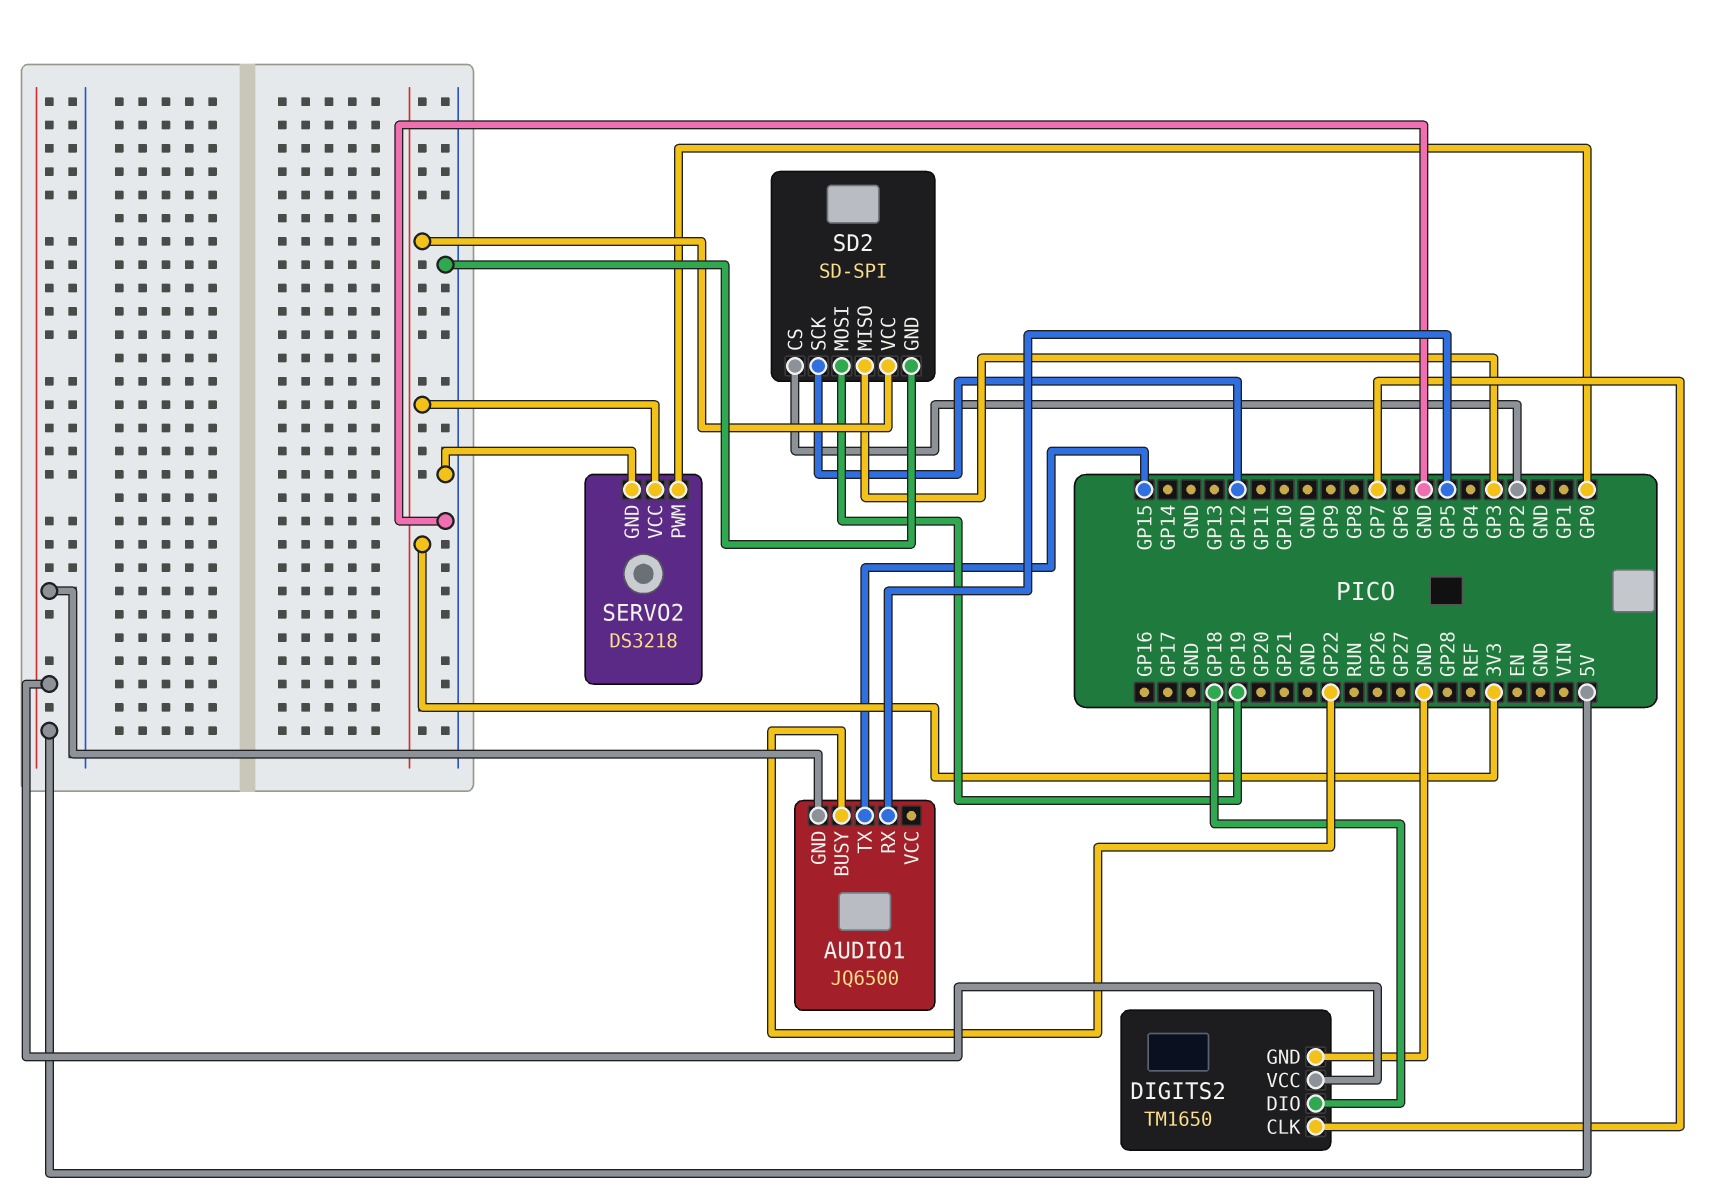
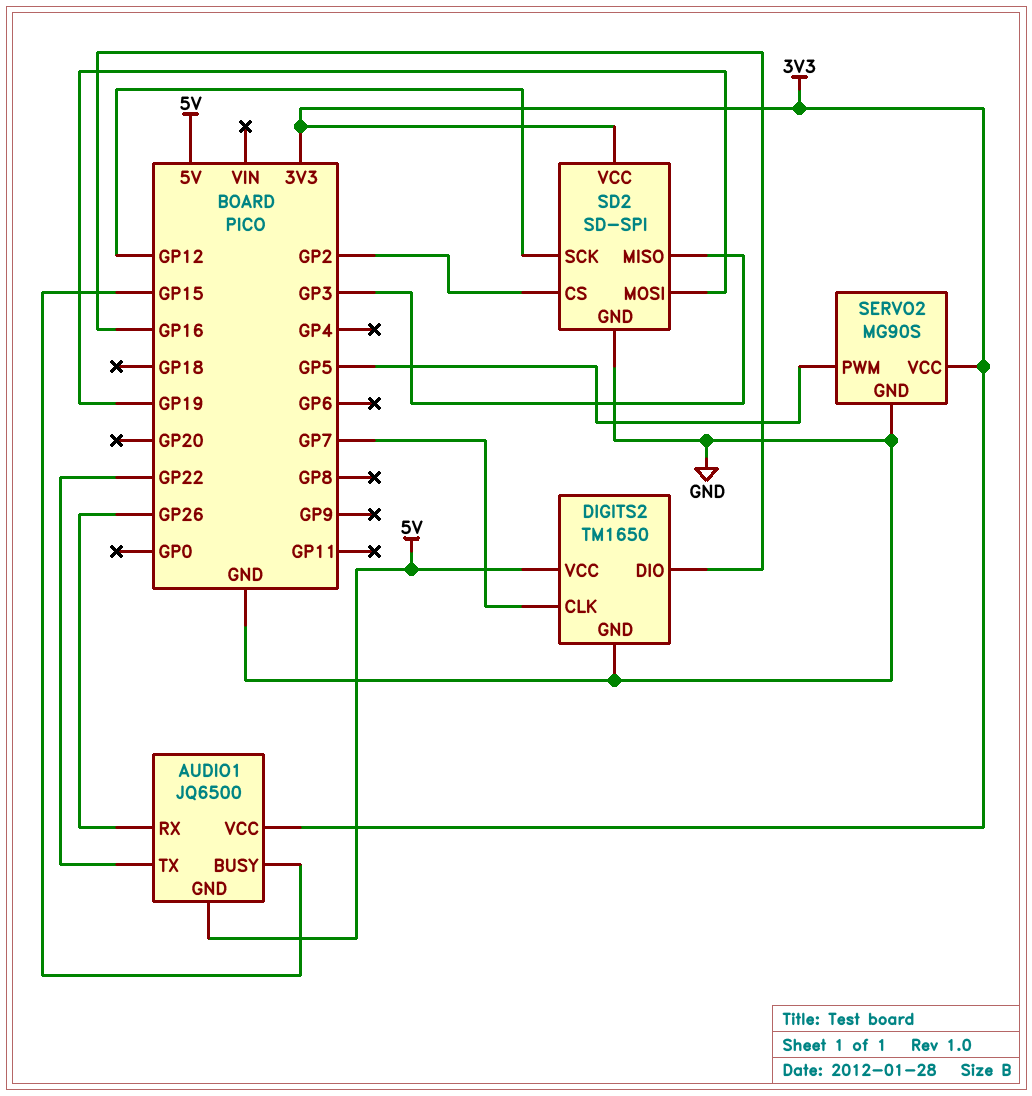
AUDIO1 pin BUSY: GP22 -> GP15
AUDIO1 pin RX: GP5 -> GP26
AUDIO1 pin TX: GP15 -> GP22
AUDIO1 pin VCC: none -> 3V3
DIGITS2 pin DIO: GP18 -> GP16
SERVO2: DS3218 -> MG90S
SERVO2 pin PWM: GP0 -> GP5

